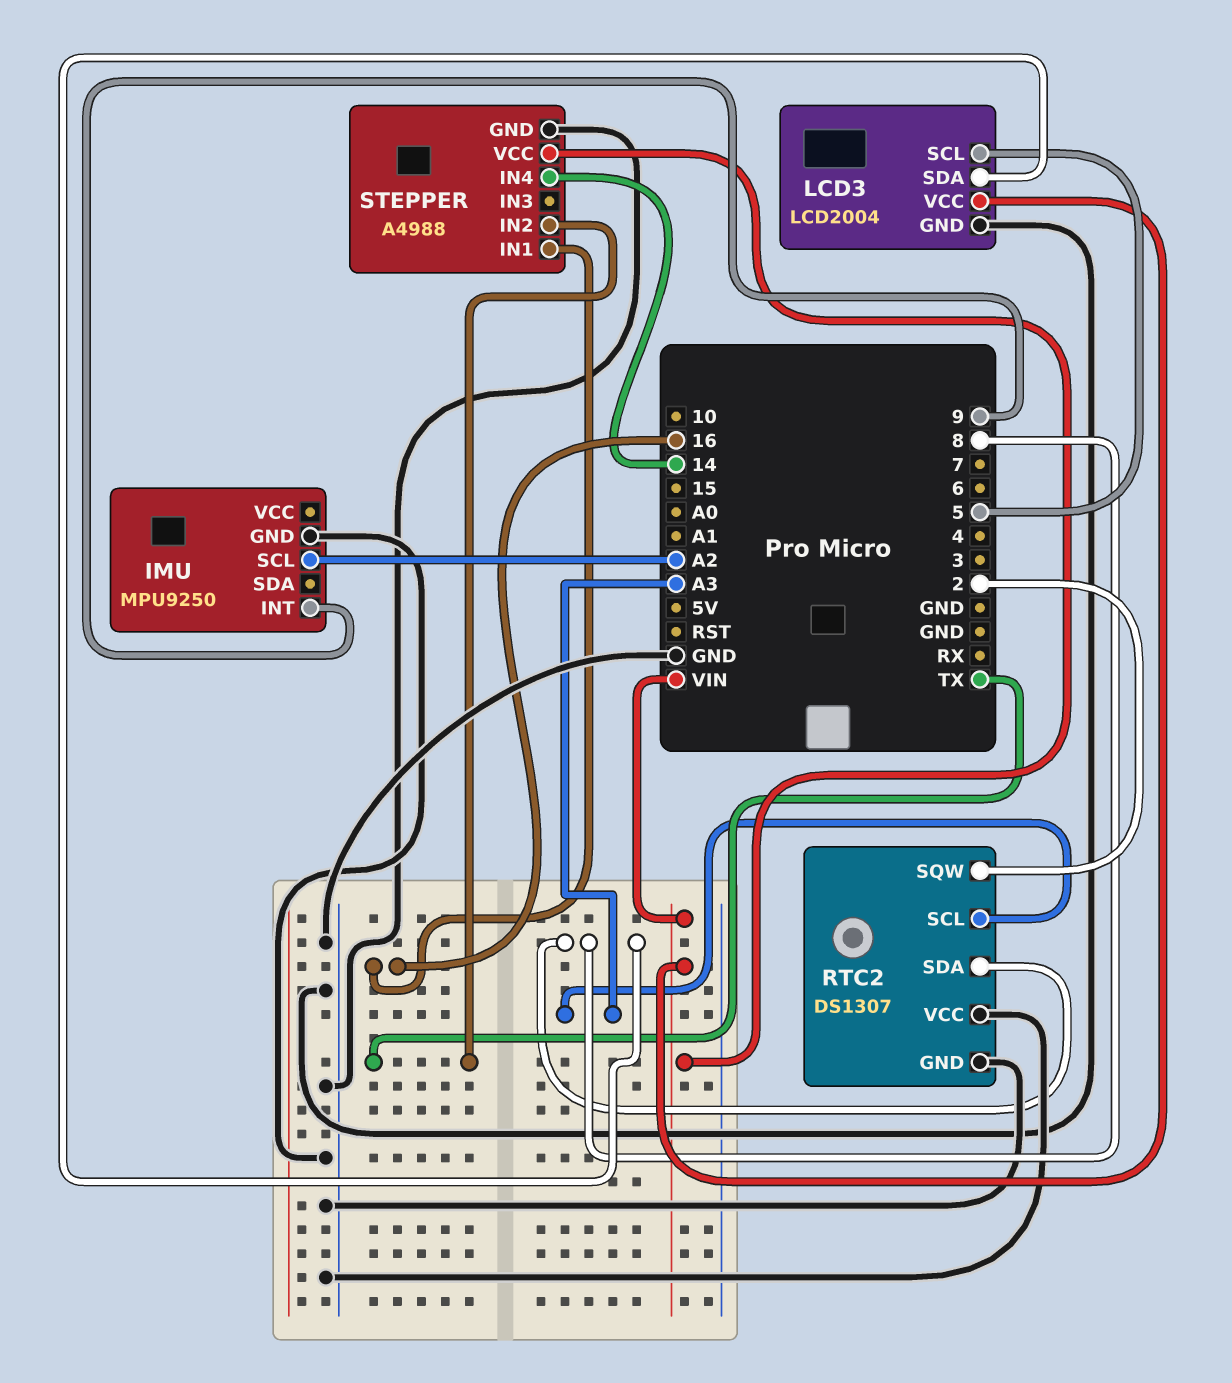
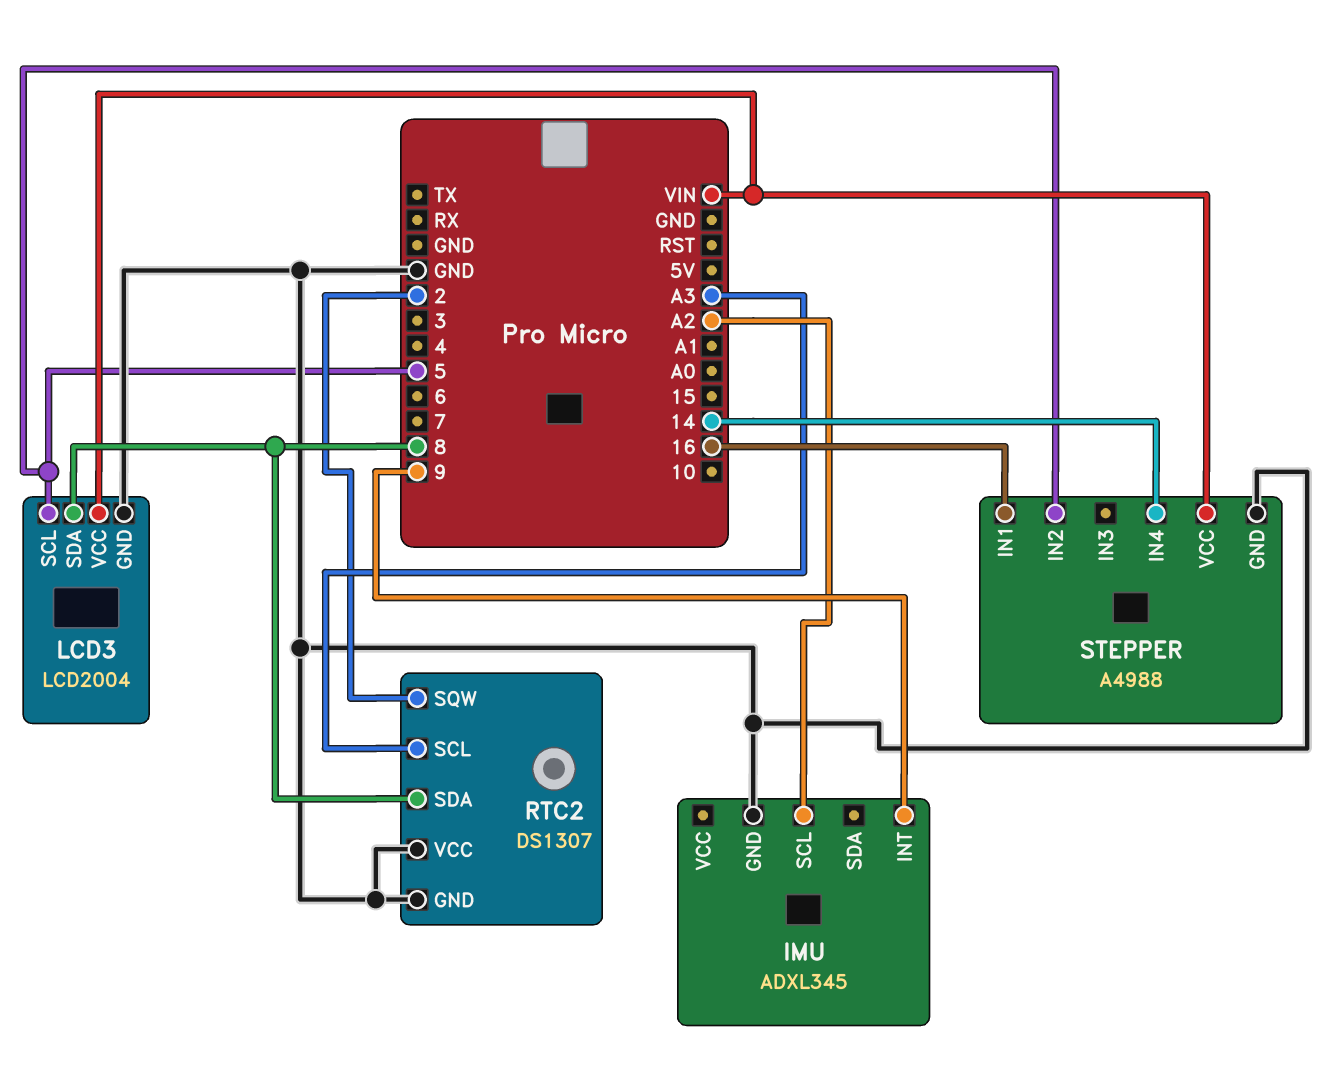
IMU: MPU9250 -> ADXL345
STEPPER pin IN2: TX -> 5

